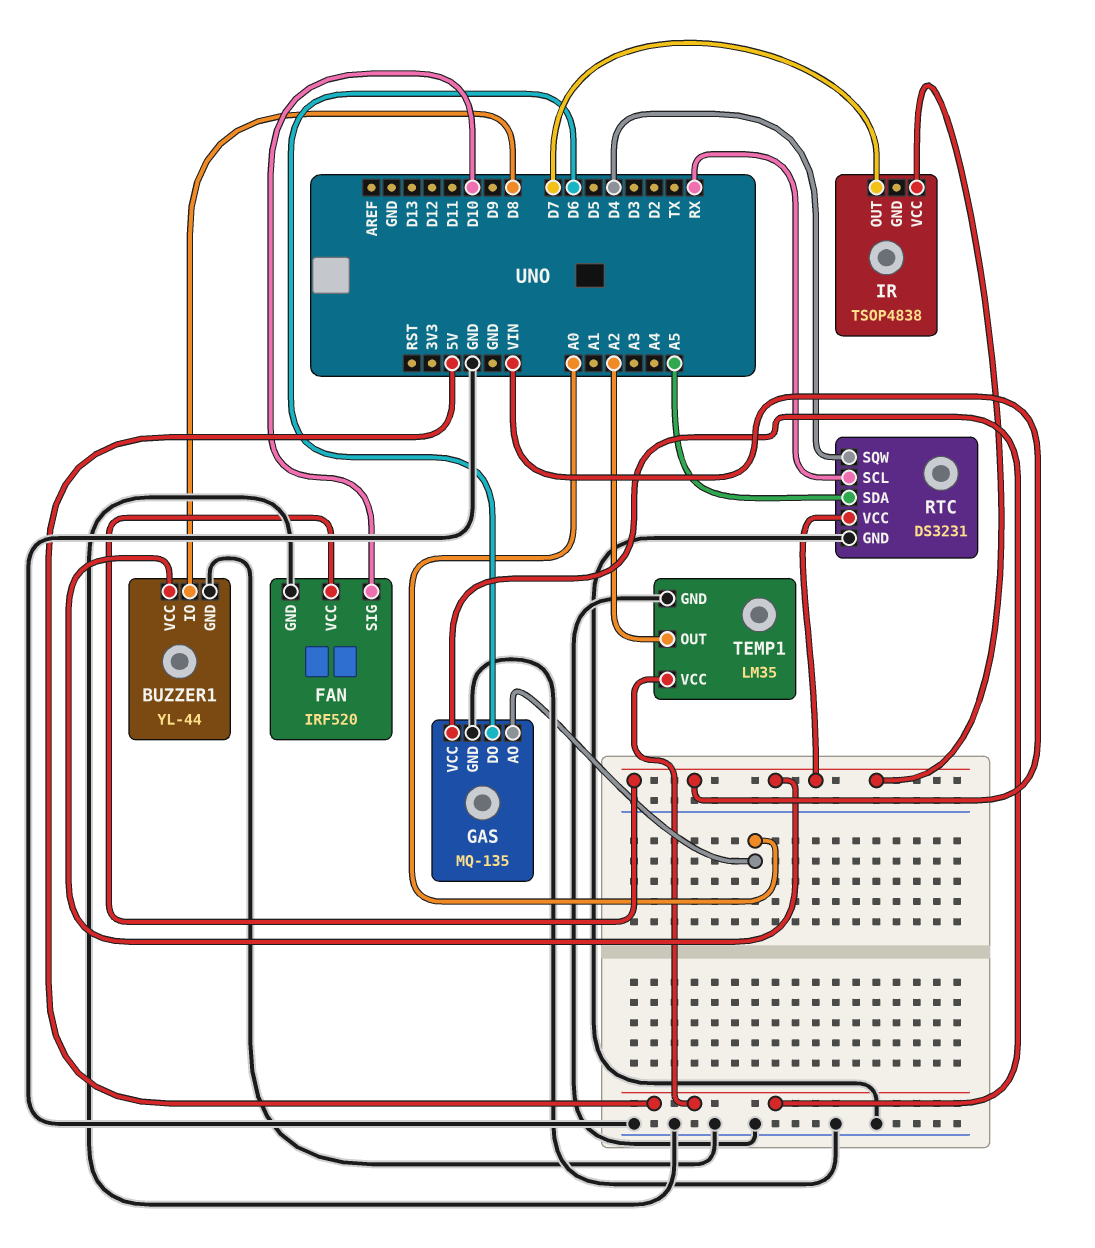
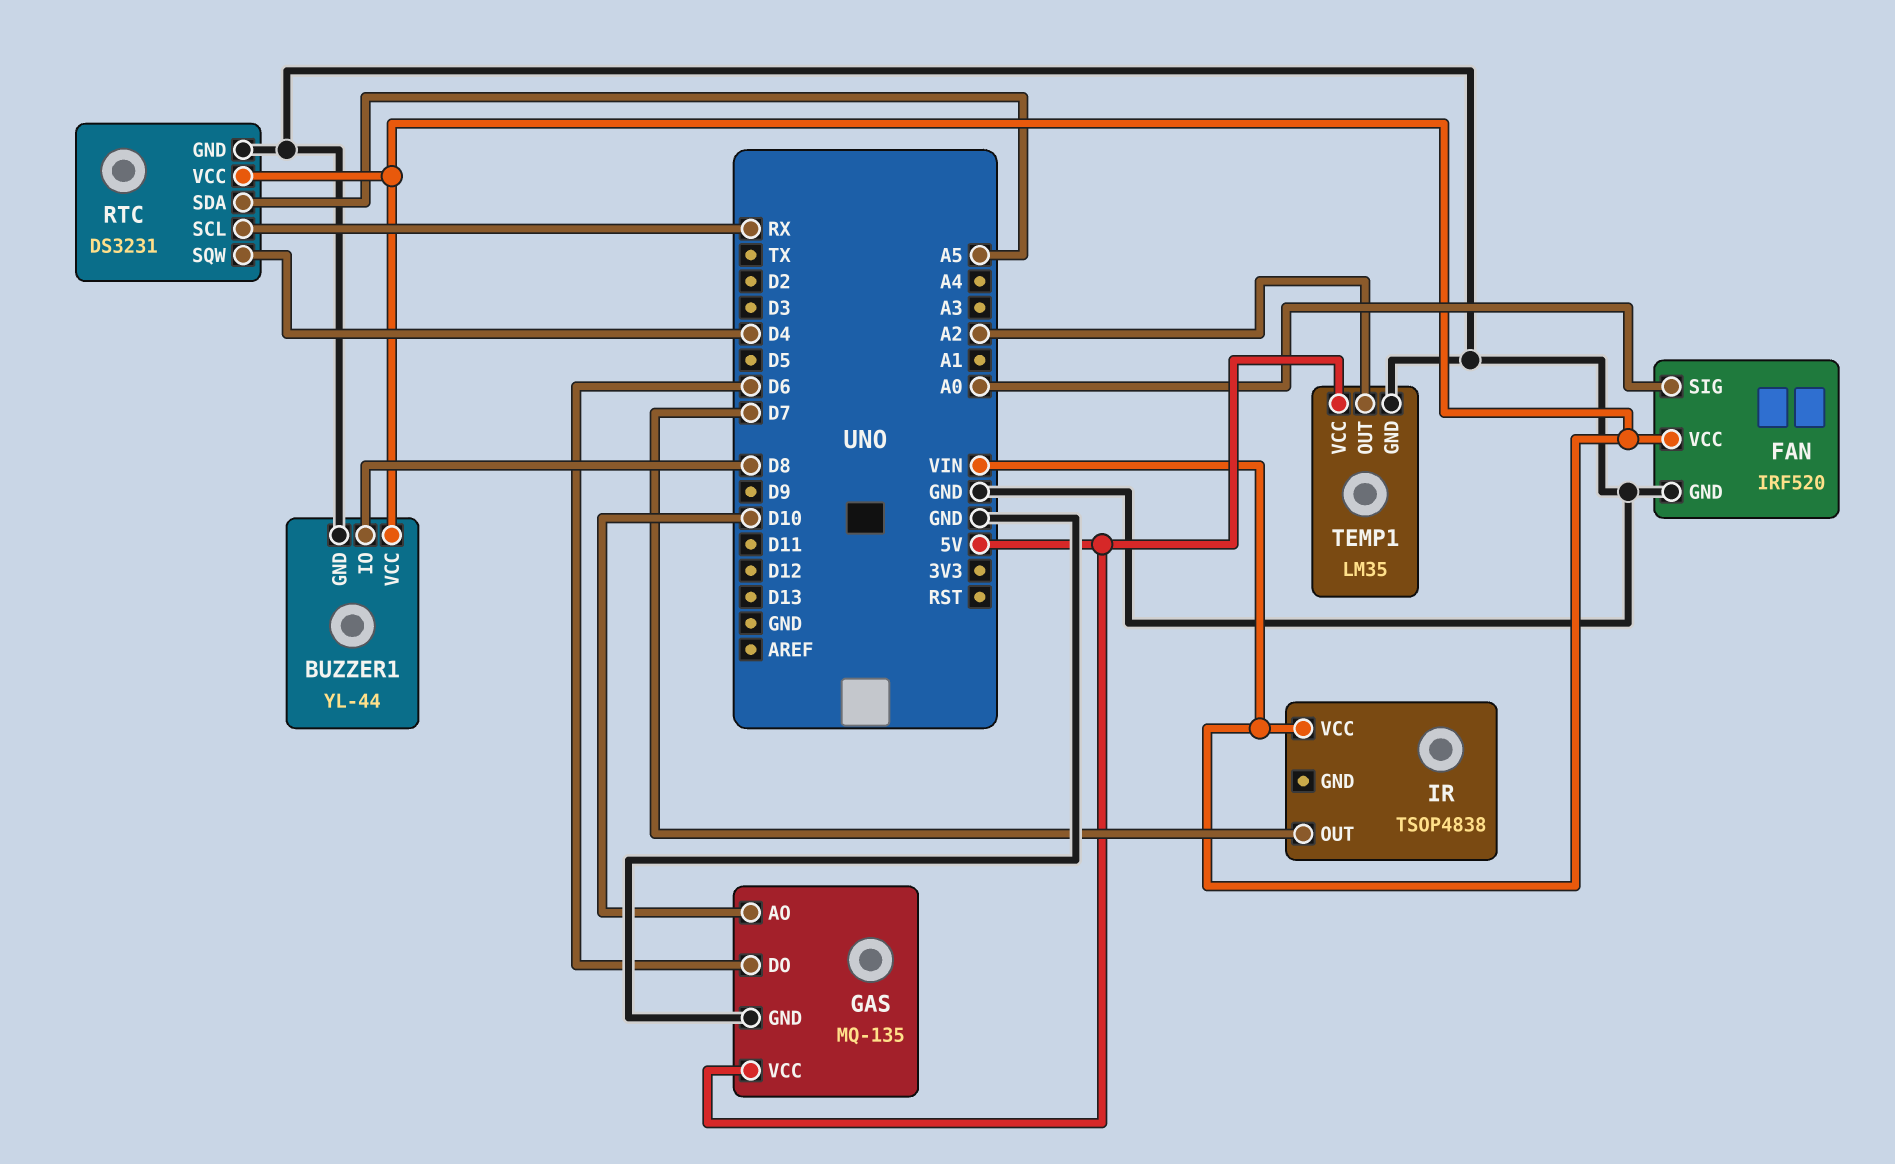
FAN pin SIG: D10 -> A0
GAS pin AO: A0 -> D10

